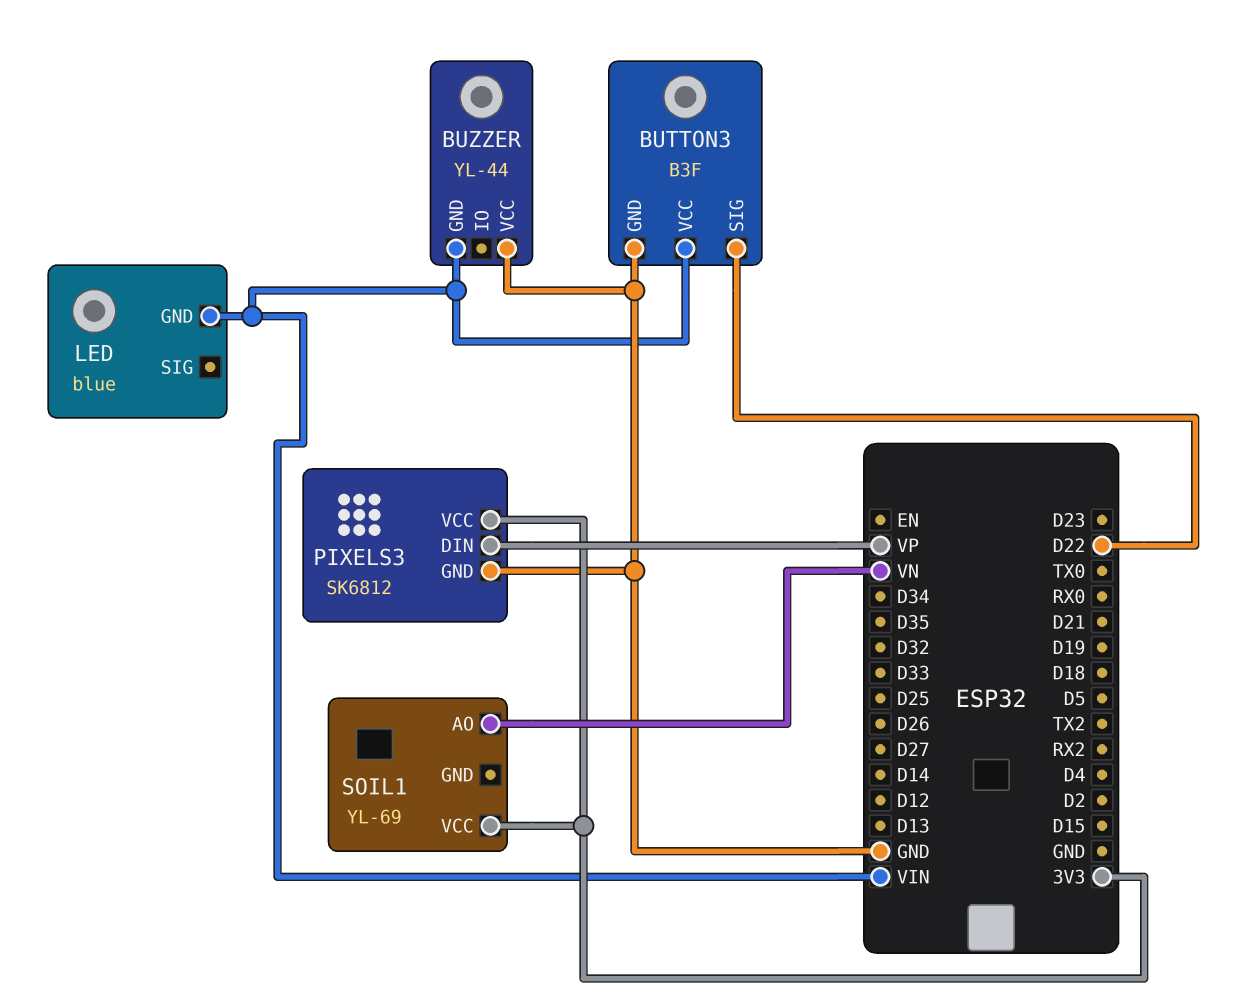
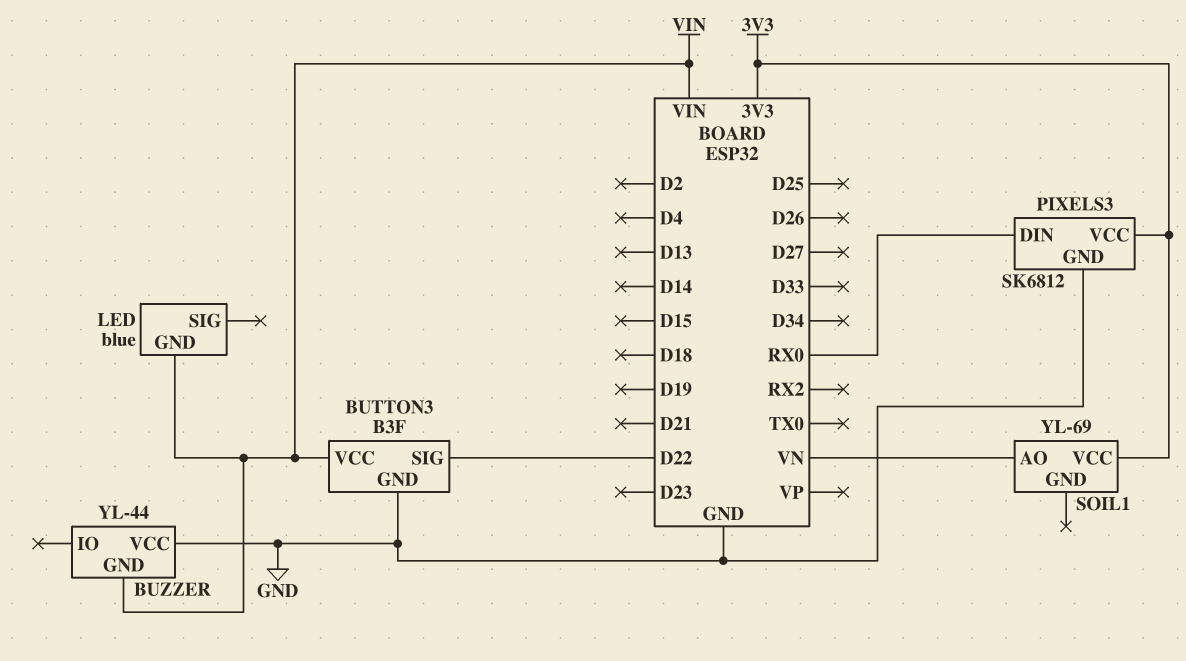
PIXELS3 pin DIN: VP -> RX0

